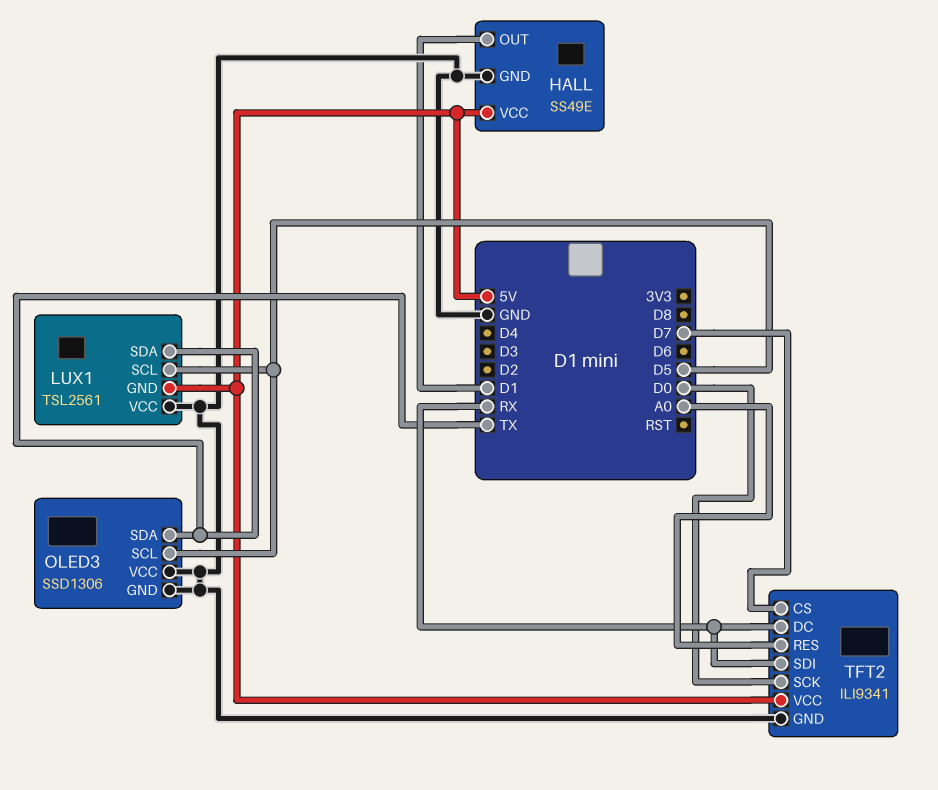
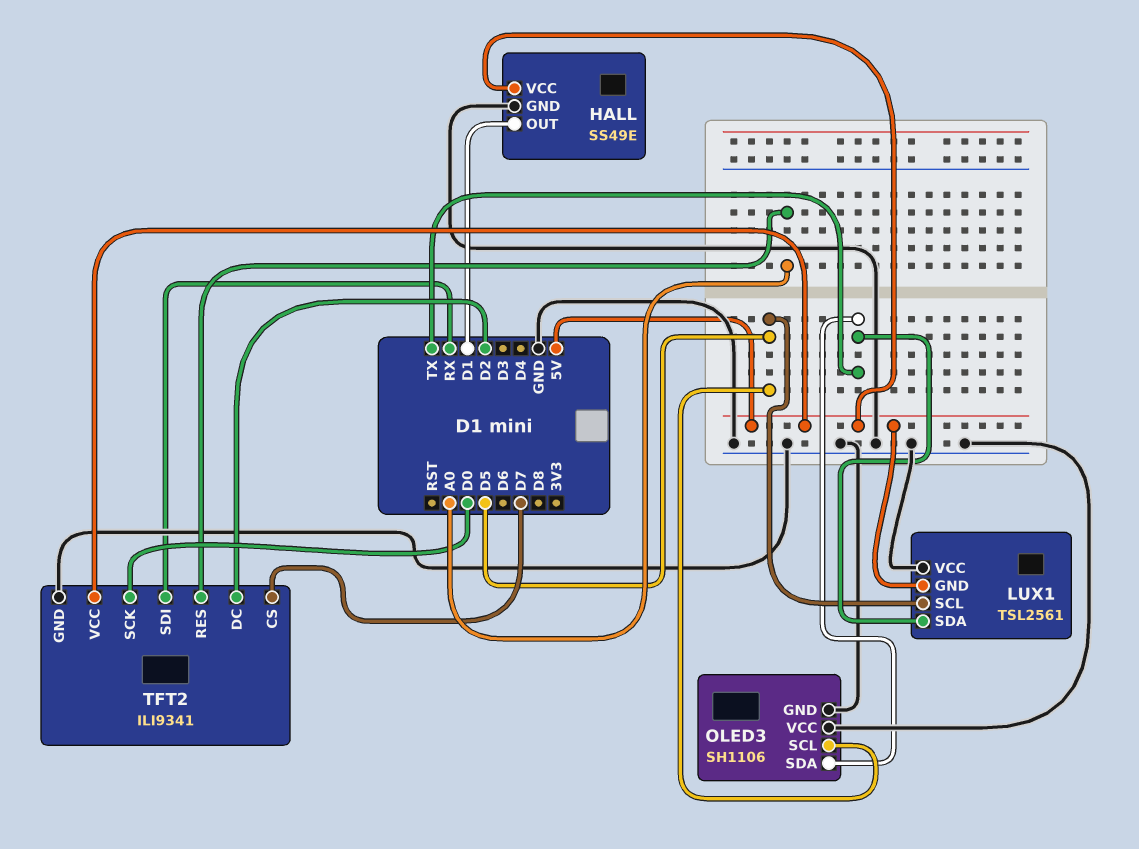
OLED3: SSD1306 -> SH1106
TFT2 pin DC: RX -> D2

